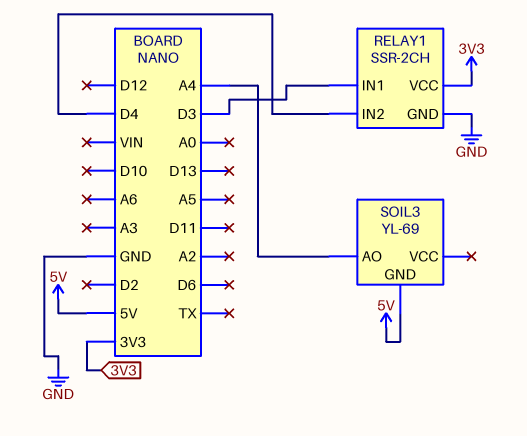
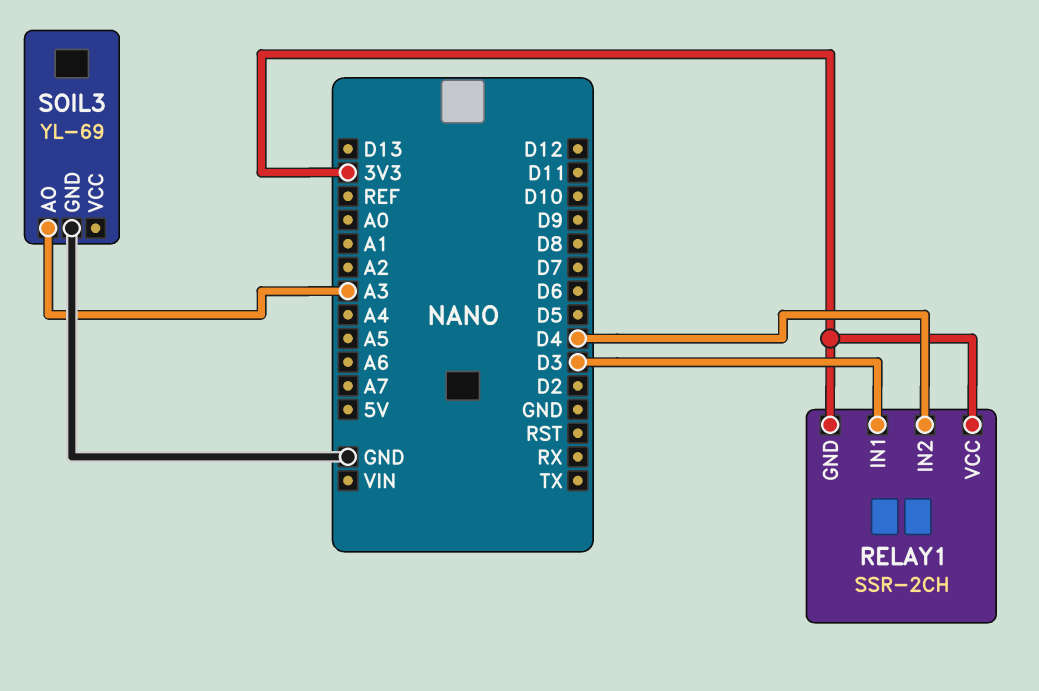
RELAY1 pin GND: GND -> 3V3
SOIL3 pin AO: A4 -> A3
SOIL3 pin GND: 5V -> GND

